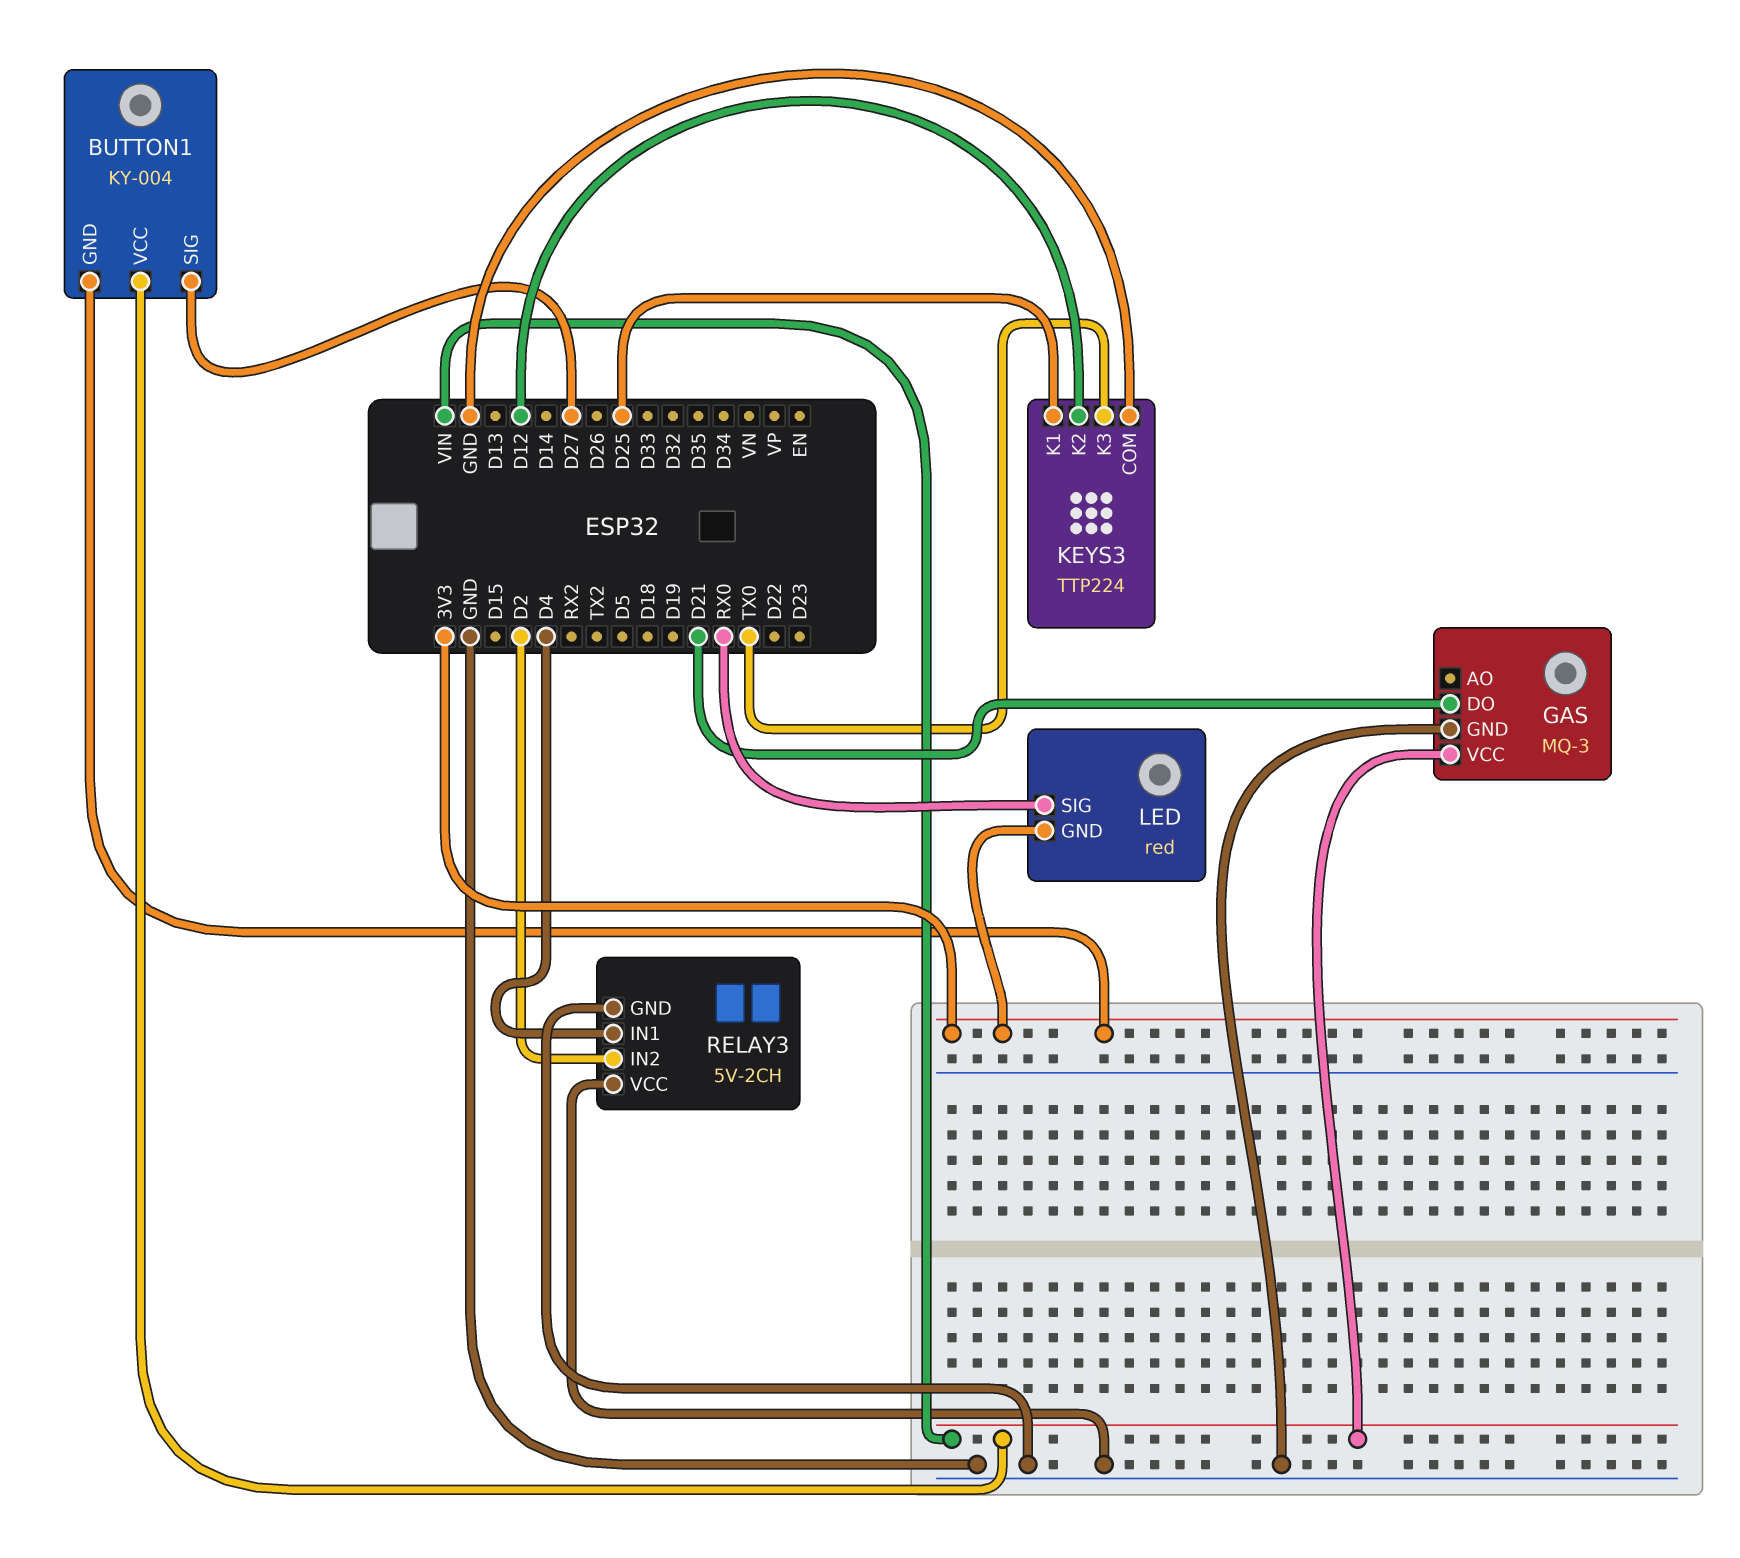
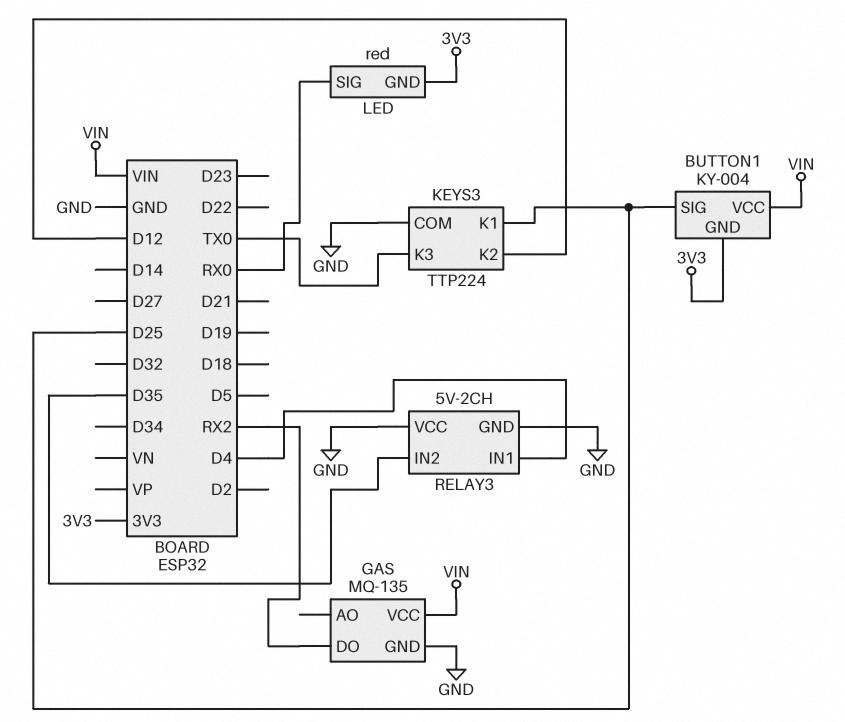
BUTTON1 pin SIG: D27 -> D25
GAS: MQ-3 -> MQ-135
GAS pin DO: D21 -> RX2
RELAY3 pin IN2: D2 -> D35

